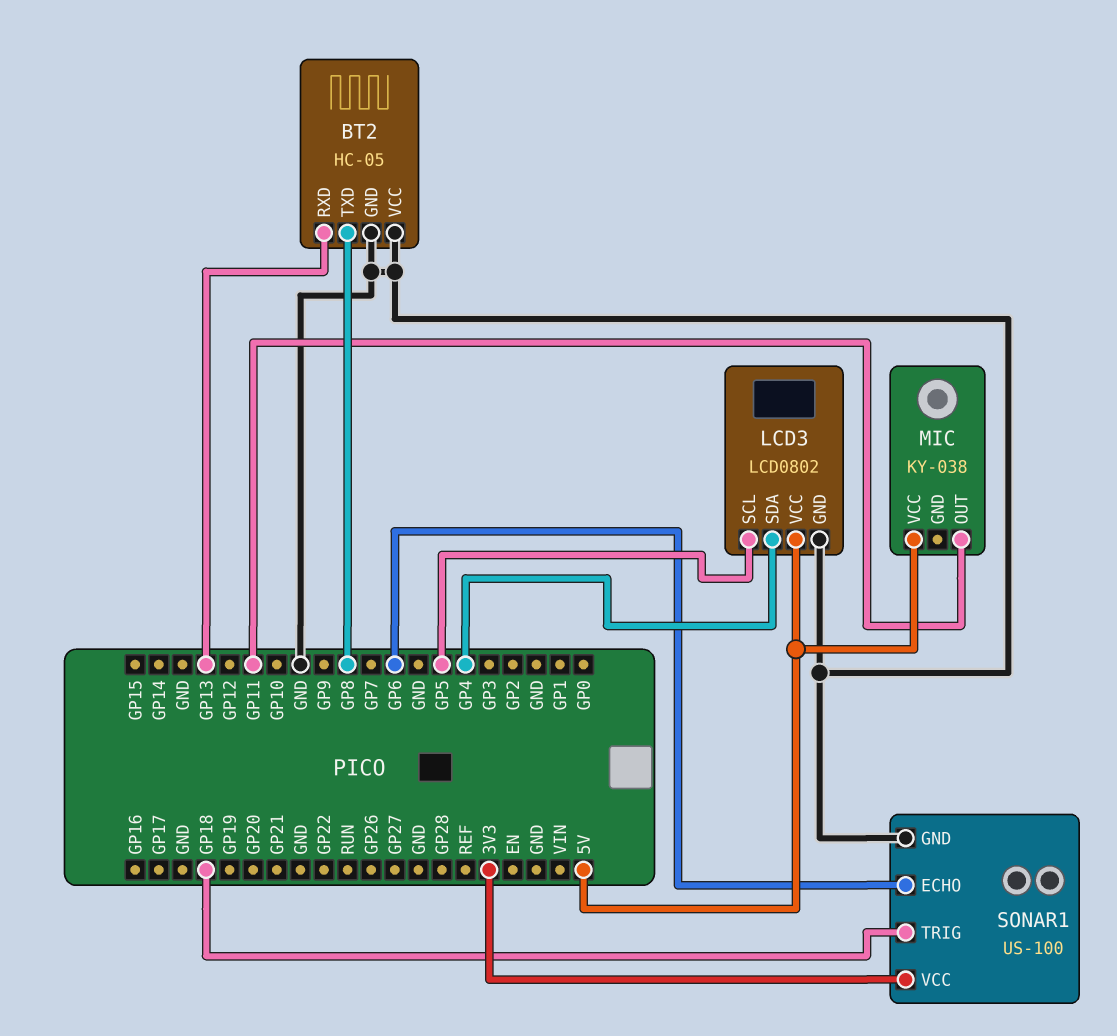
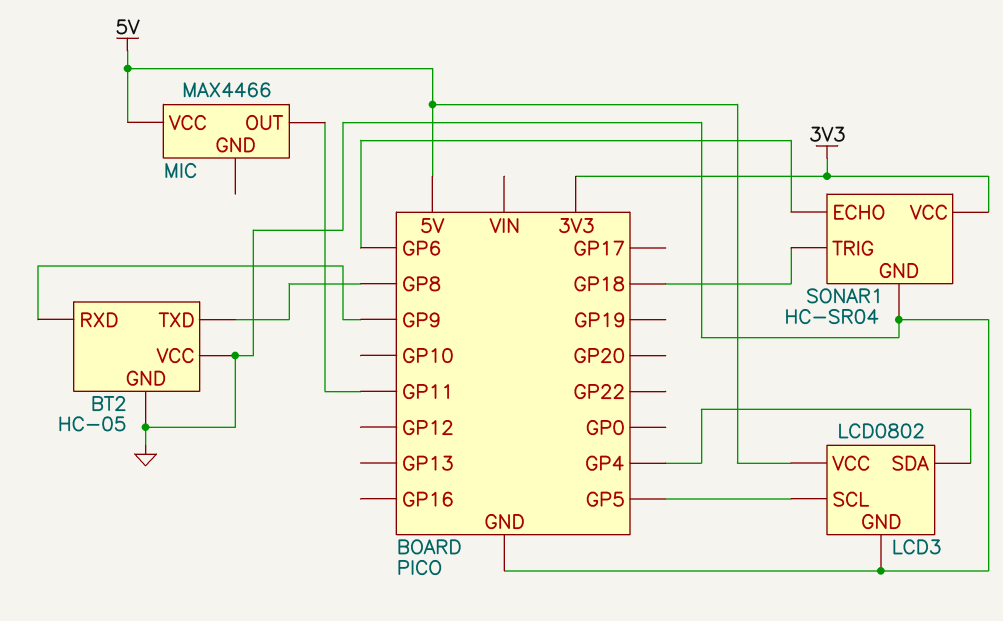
BT2 pin RXD: GP13 -> GP9
MIC: KY-038 -> MAX4466
SONAR1: US-100 -> HC-SR04

